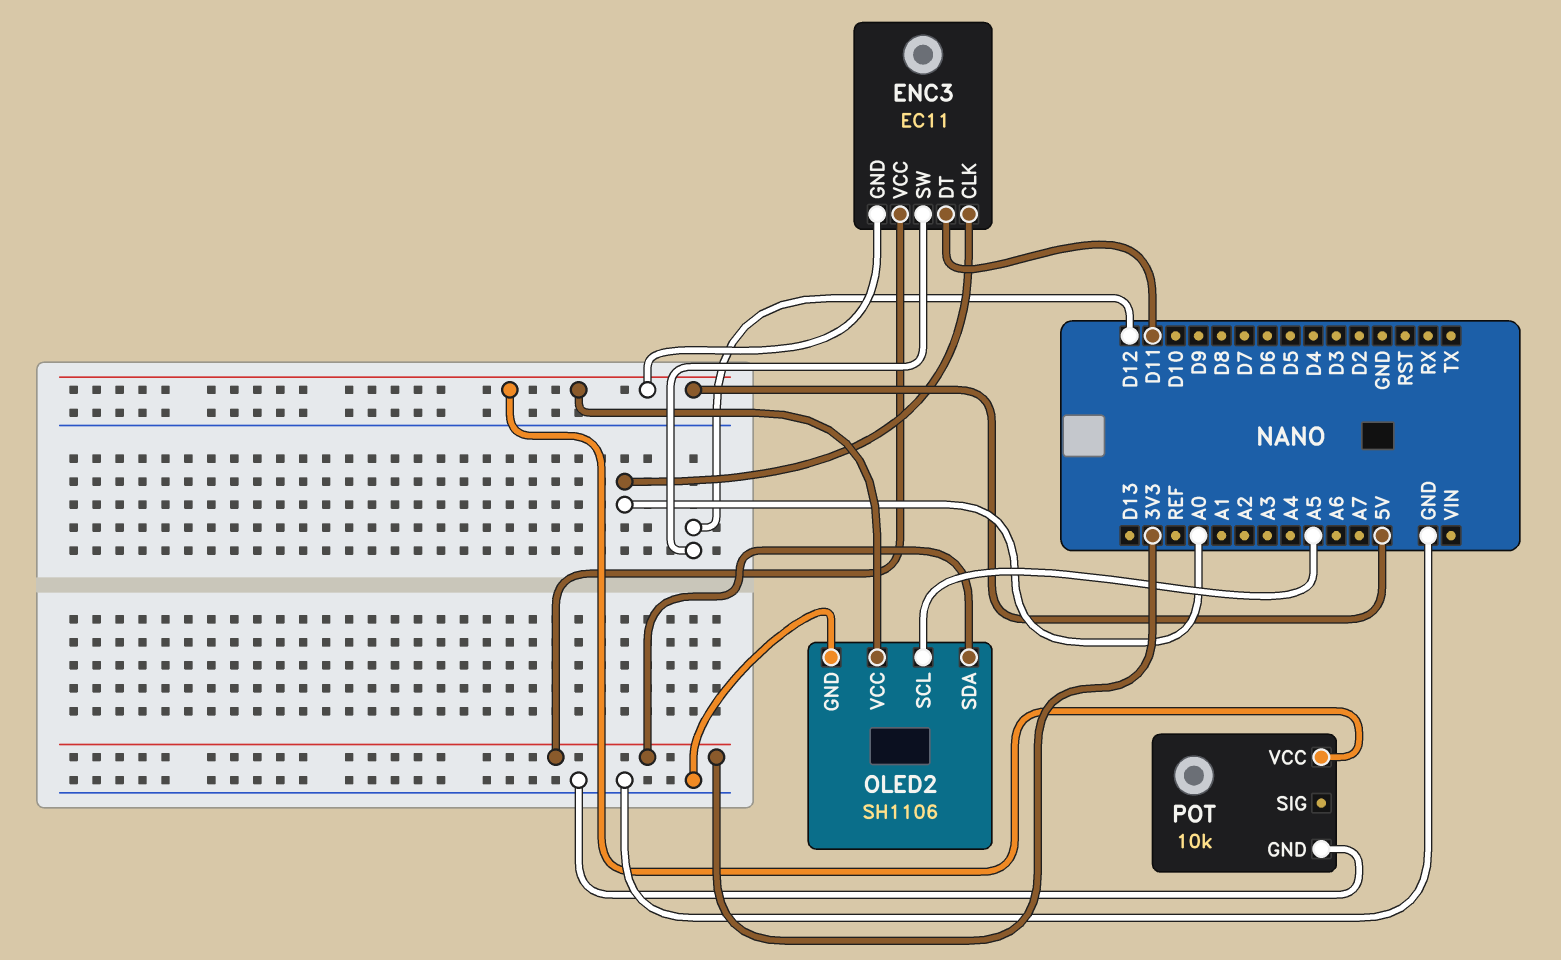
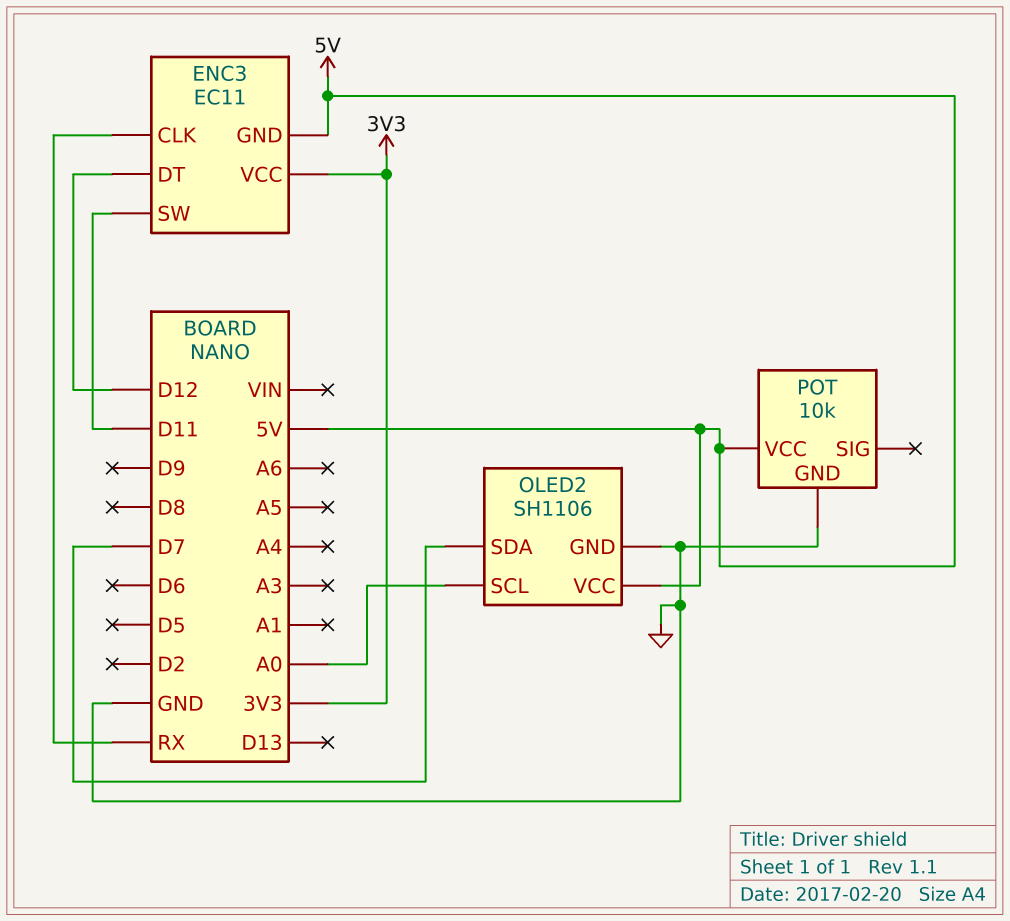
ENC3 pin CLK: A0 -> RX
ENC3 pin DT: D11 -> D12
ENC3 pin SW: D12 -> D11
OLED2 pin SCL: A5 -> A0
OLED2 pin SDA: 3V3 -> D7

